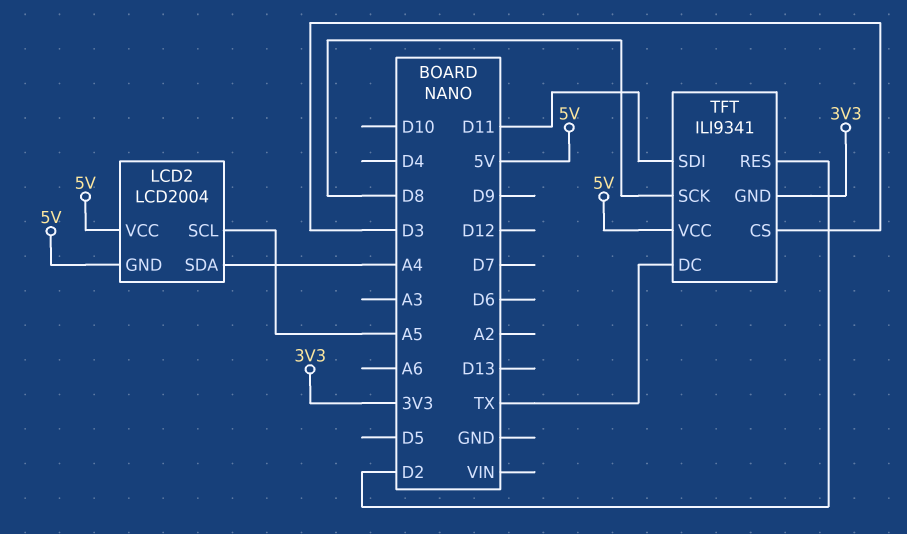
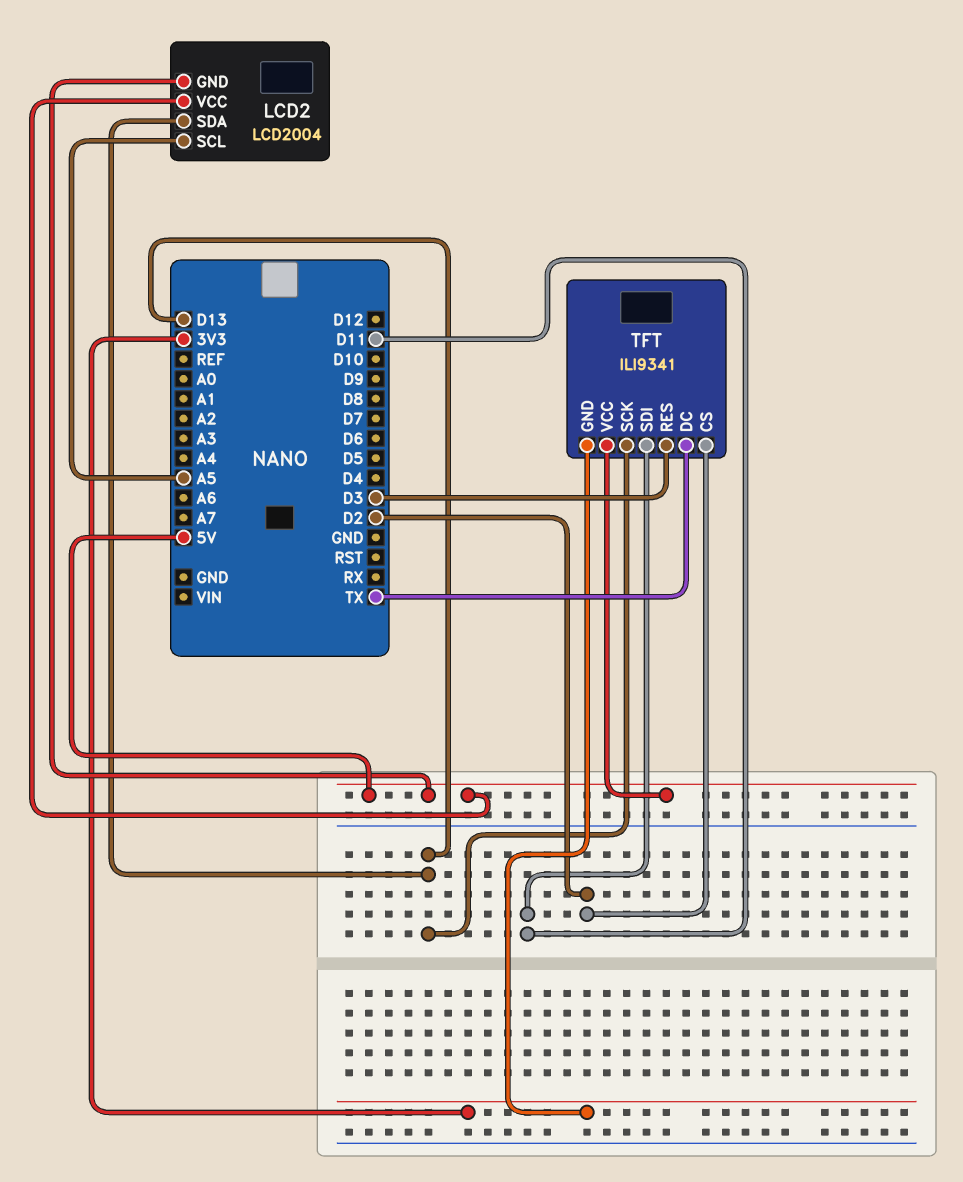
LCD2 pin SDA: A4 -> D13
TFT pin CS: D3 -> D2
TFT pin RES: D2 -> D3
TFT pin SCK: D8 -> D13

